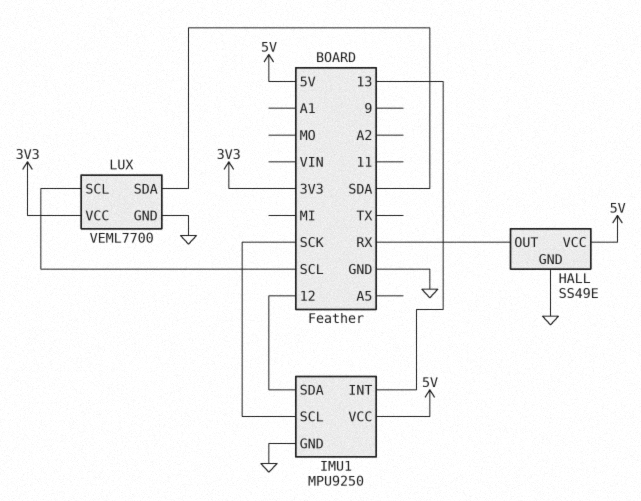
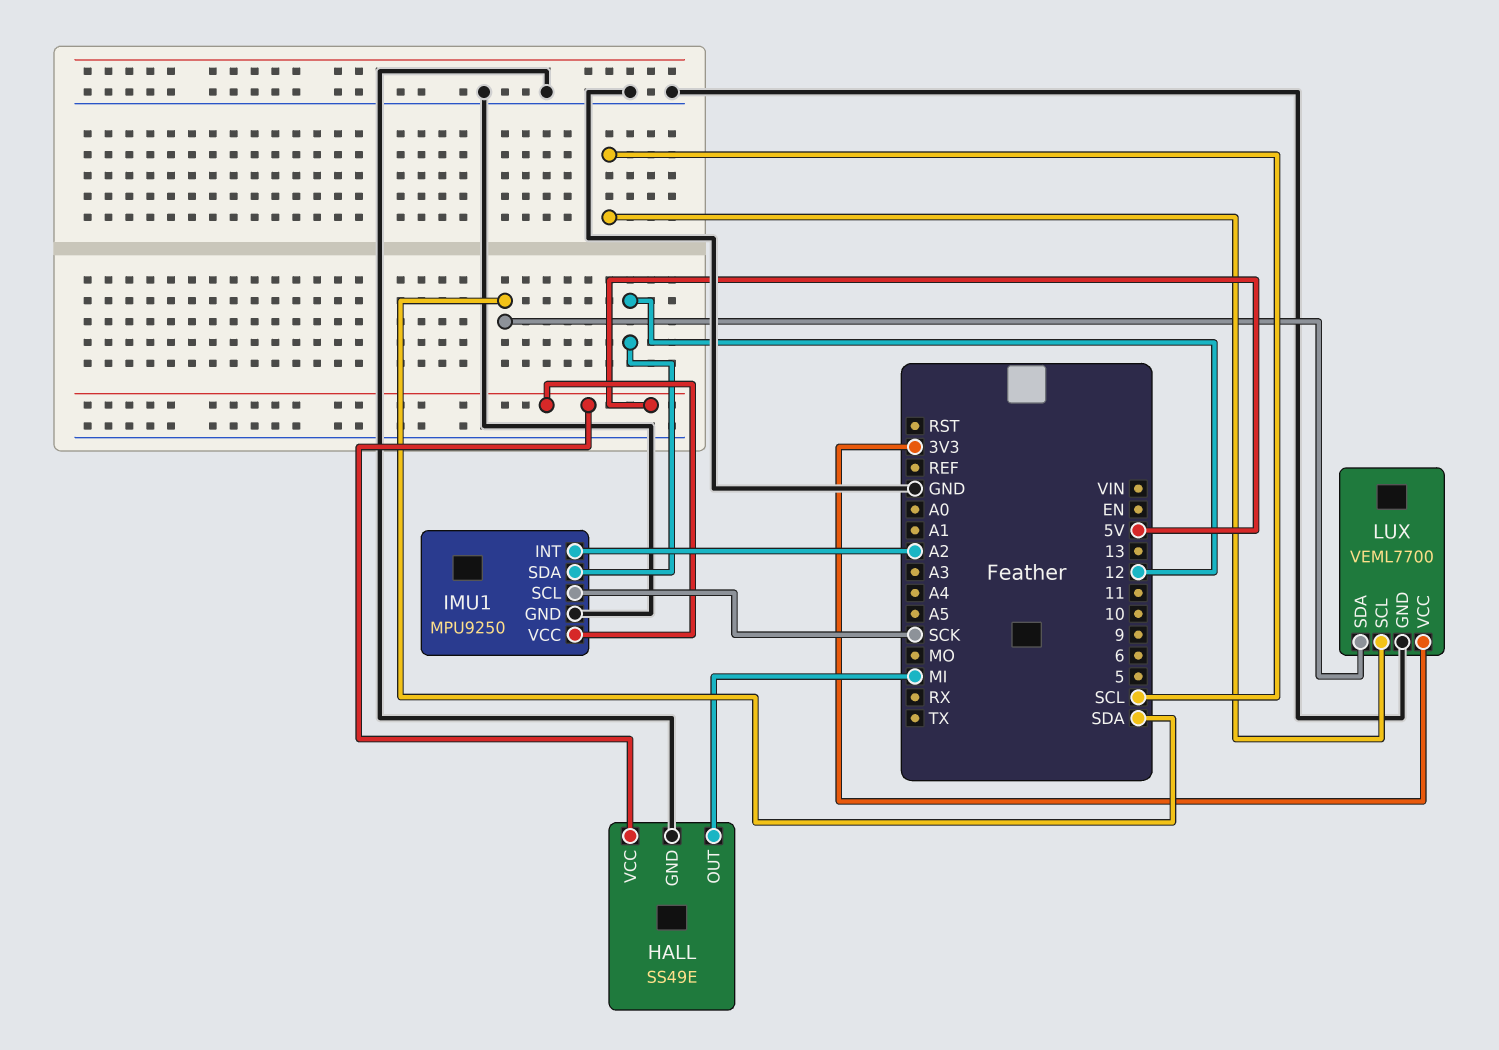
HALL pin OUT: RX -> MI
IMU1 pin INT: 13 -> A2

